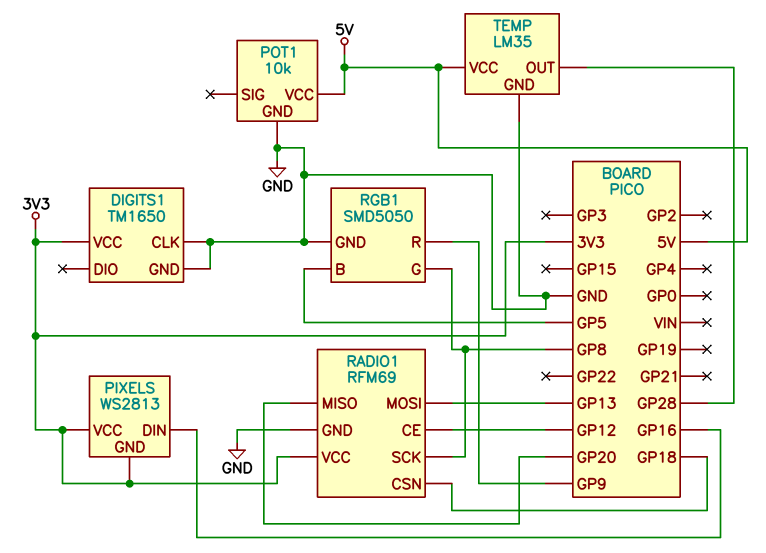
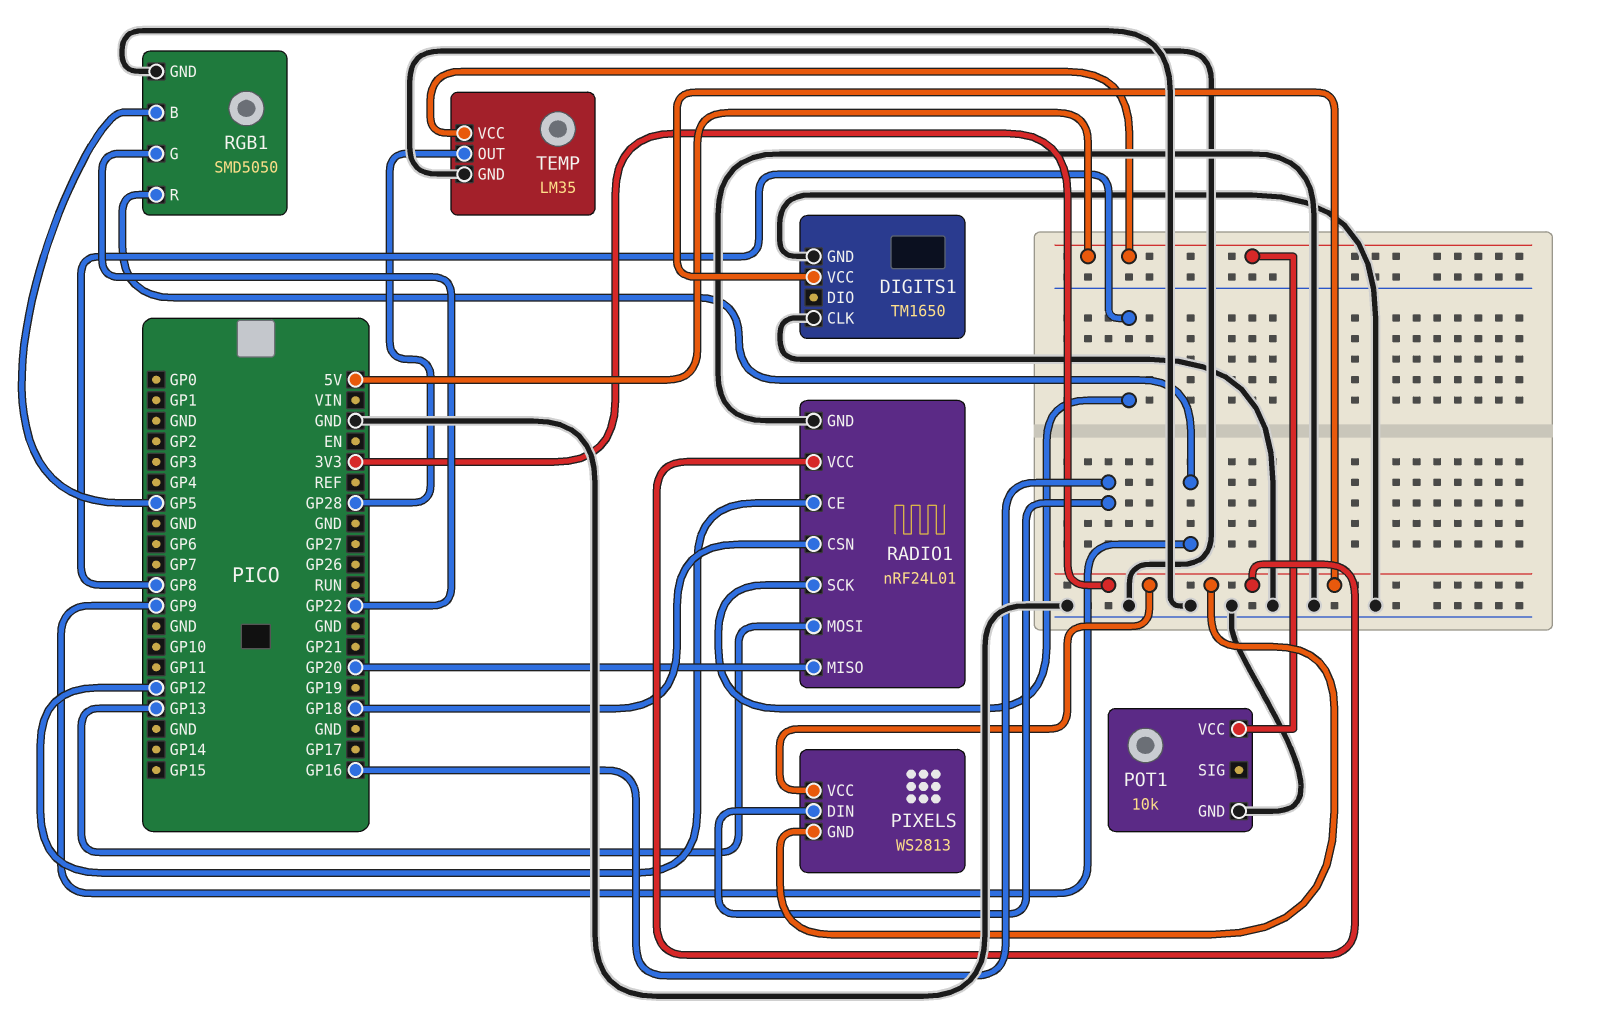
RADIO1: RFM69 -> nRF24L01
RGB1 pin G: GP8 -> GP22

